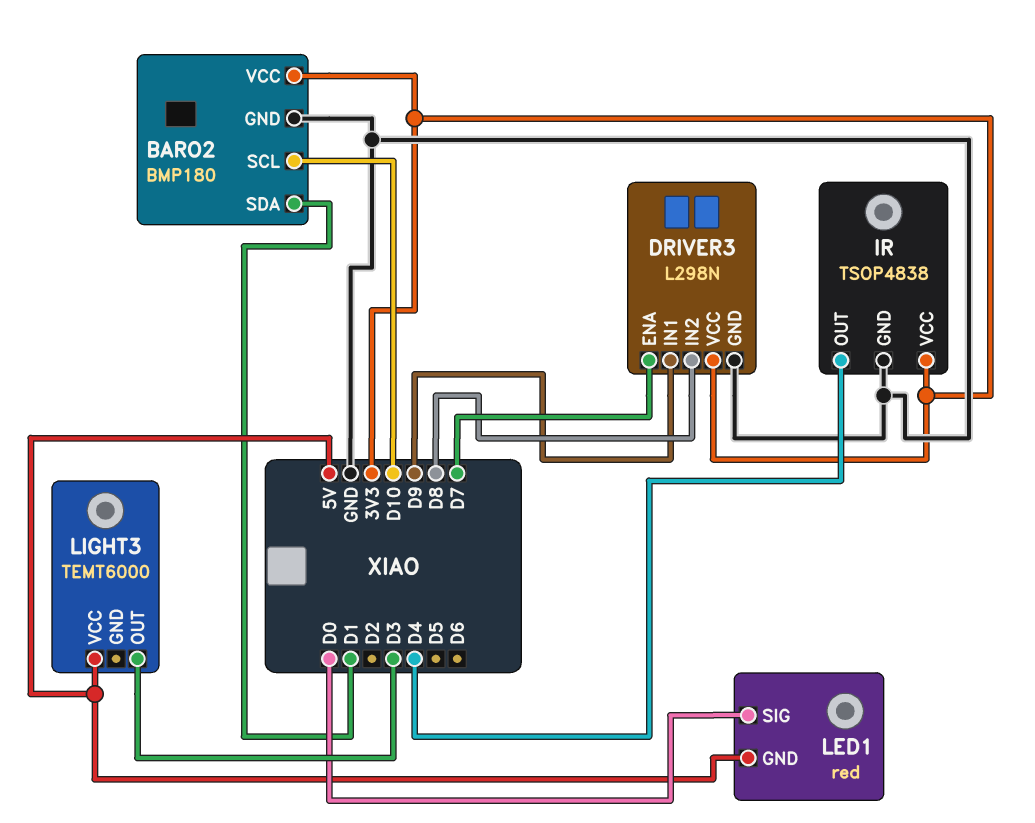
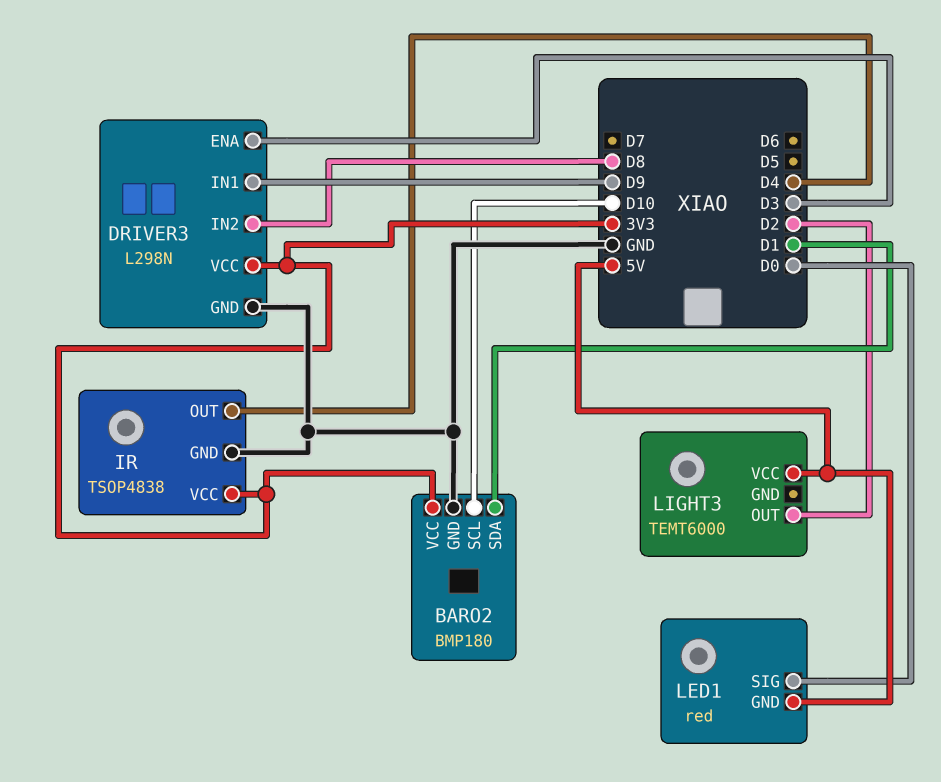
DRIVER3 pin ENA: D7 -> D3
LIGHT3 pin OUT: D3 -> D2

